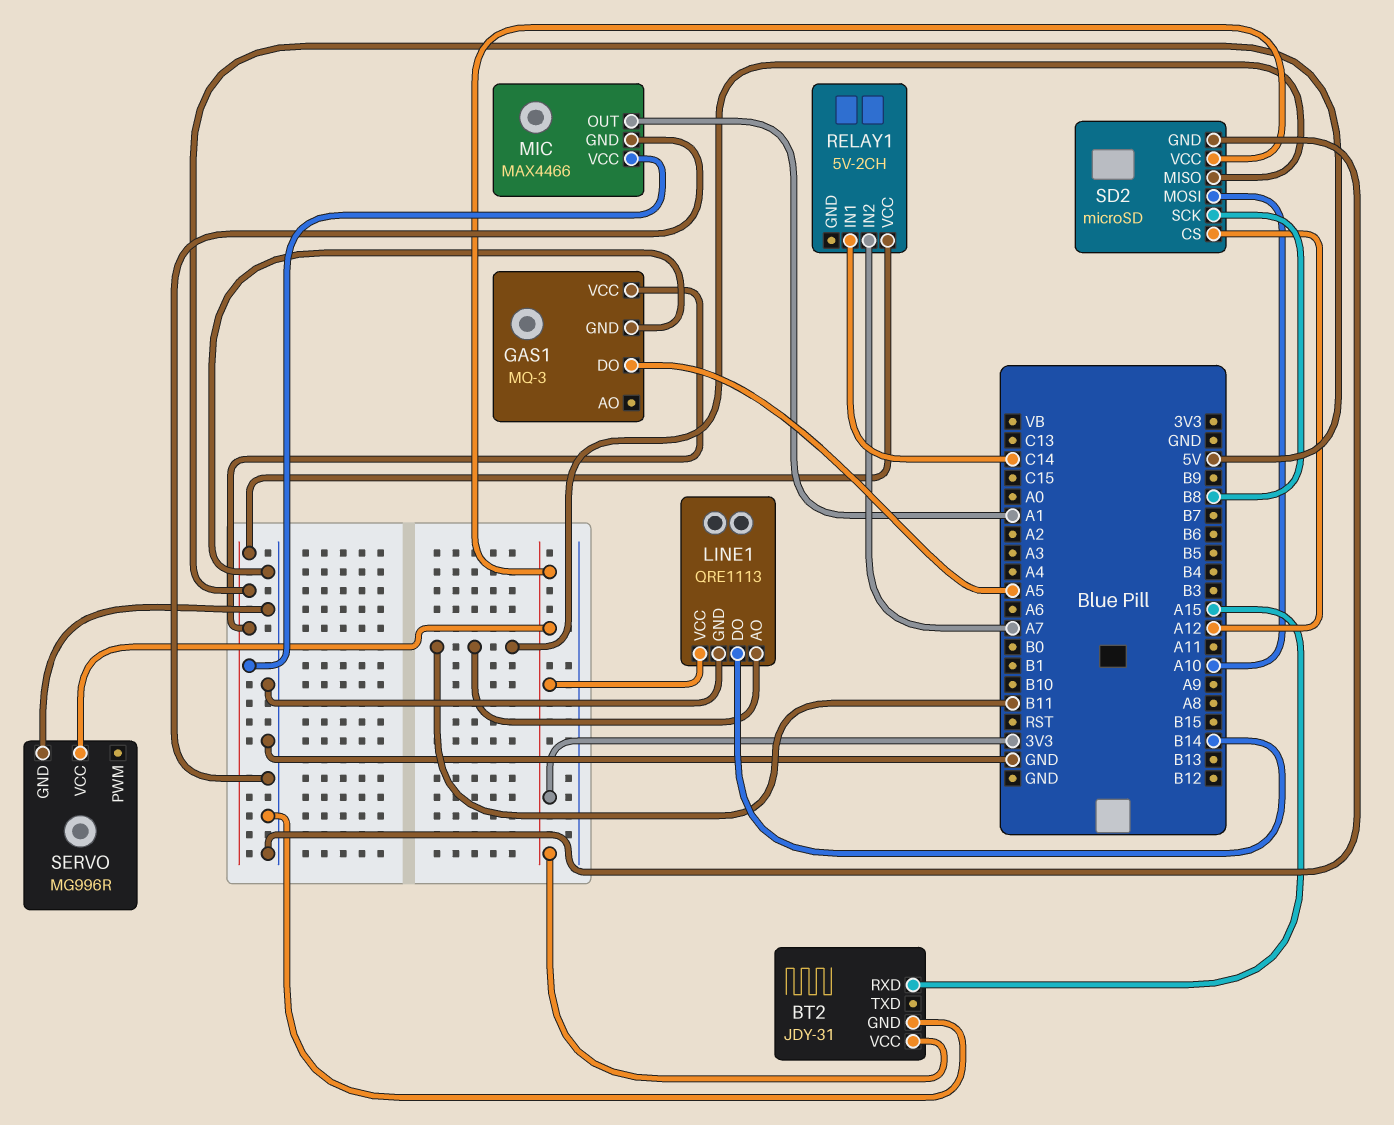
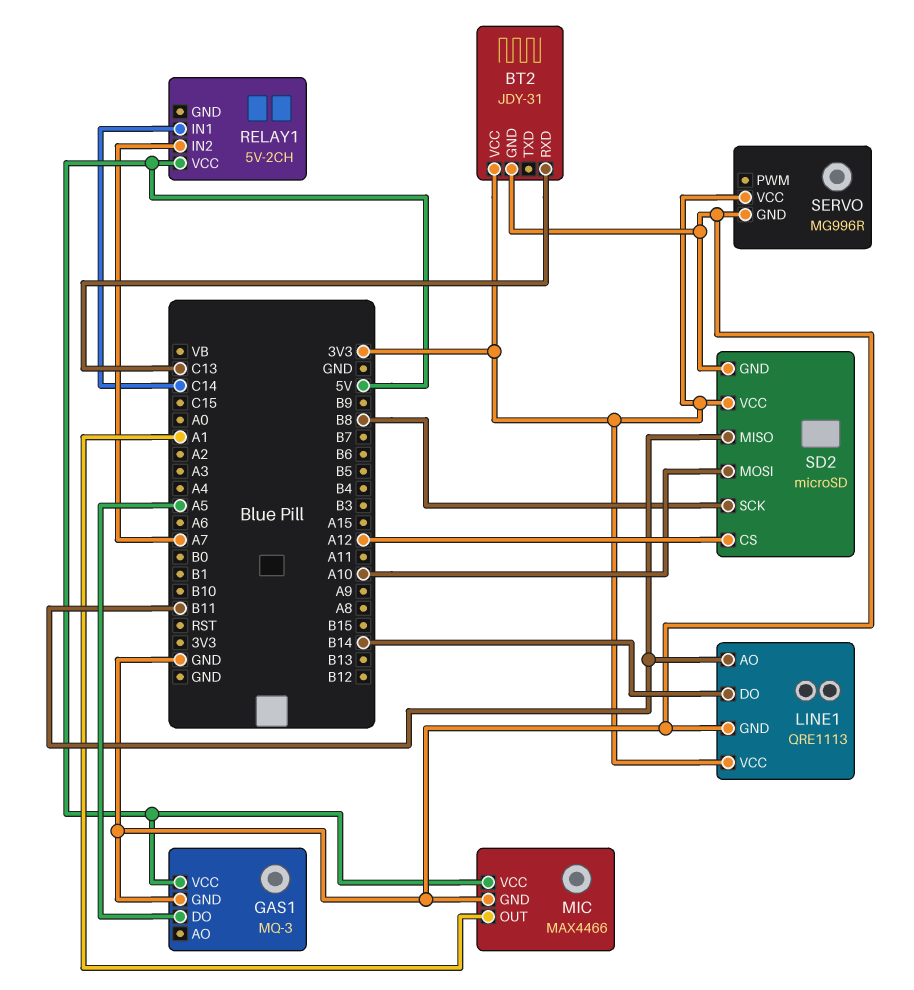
BT2 pin RXD: A15 -> C13

